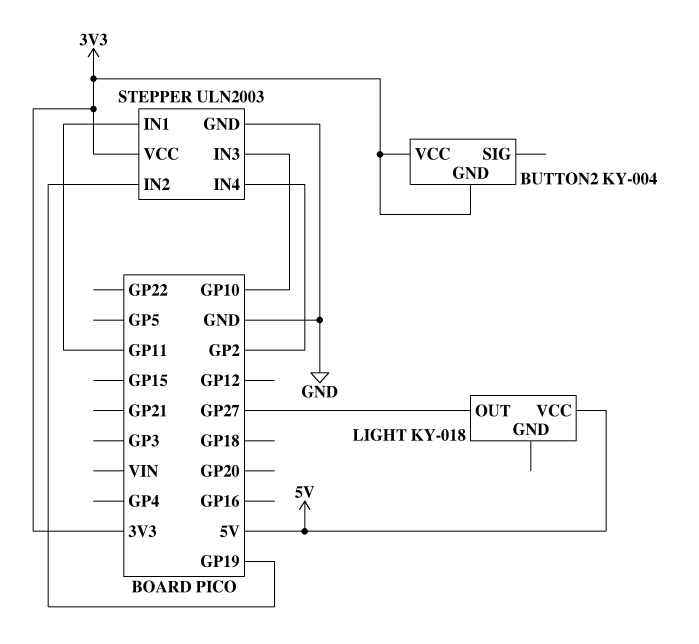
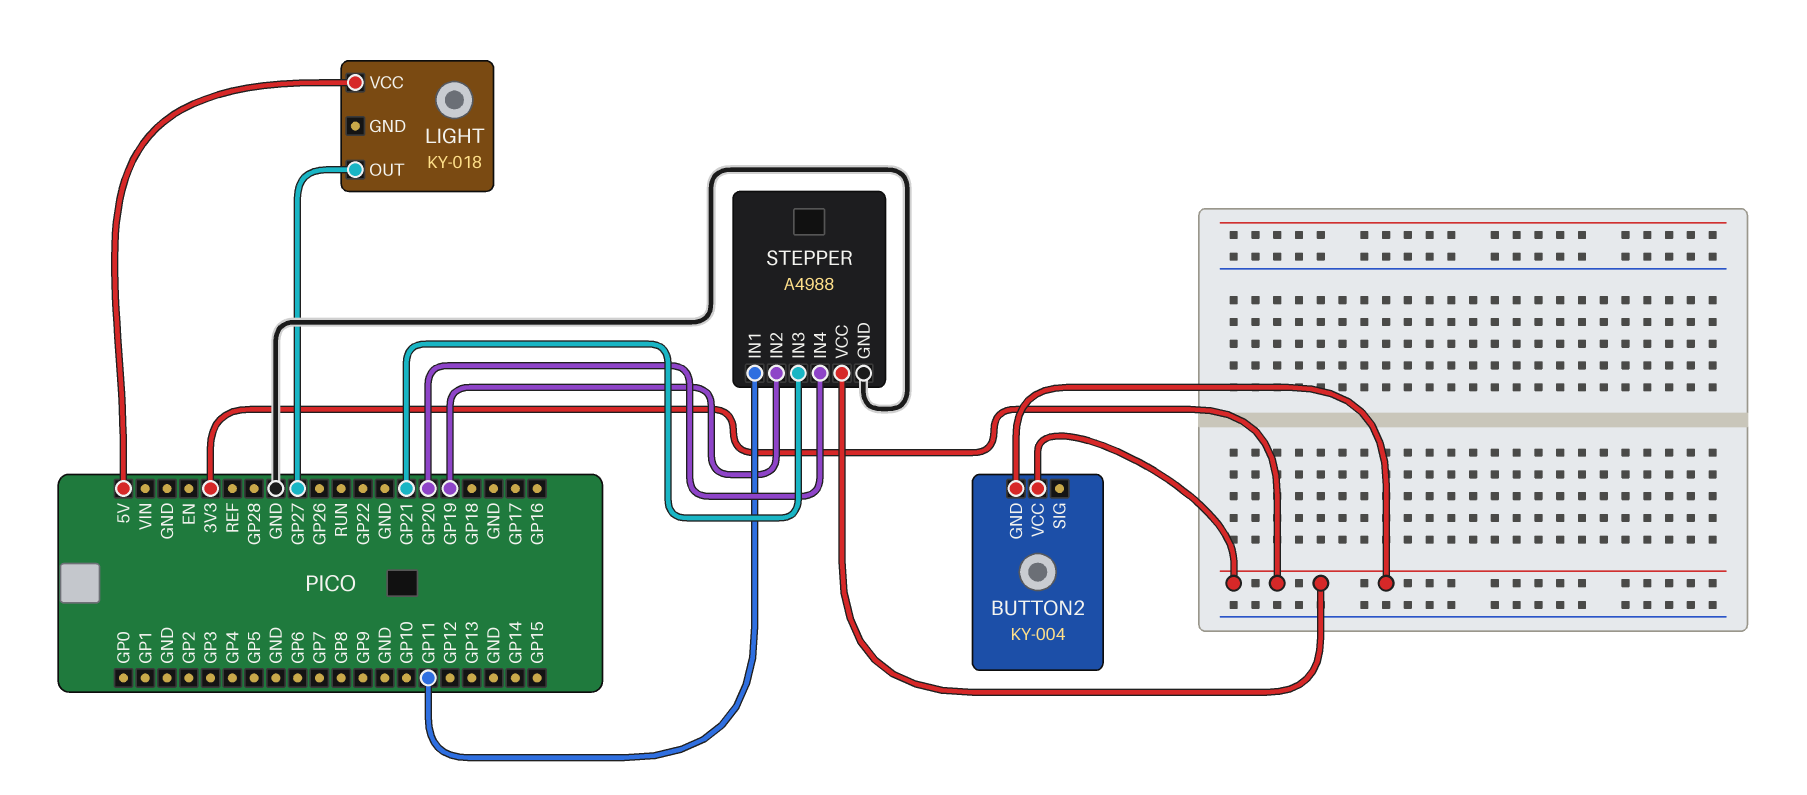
STEPPER: ULN2003 -> A4988
STEPPER pin IN3: GP10 -> GP21
STEPPER pin IN4: GP2 -> GP20

